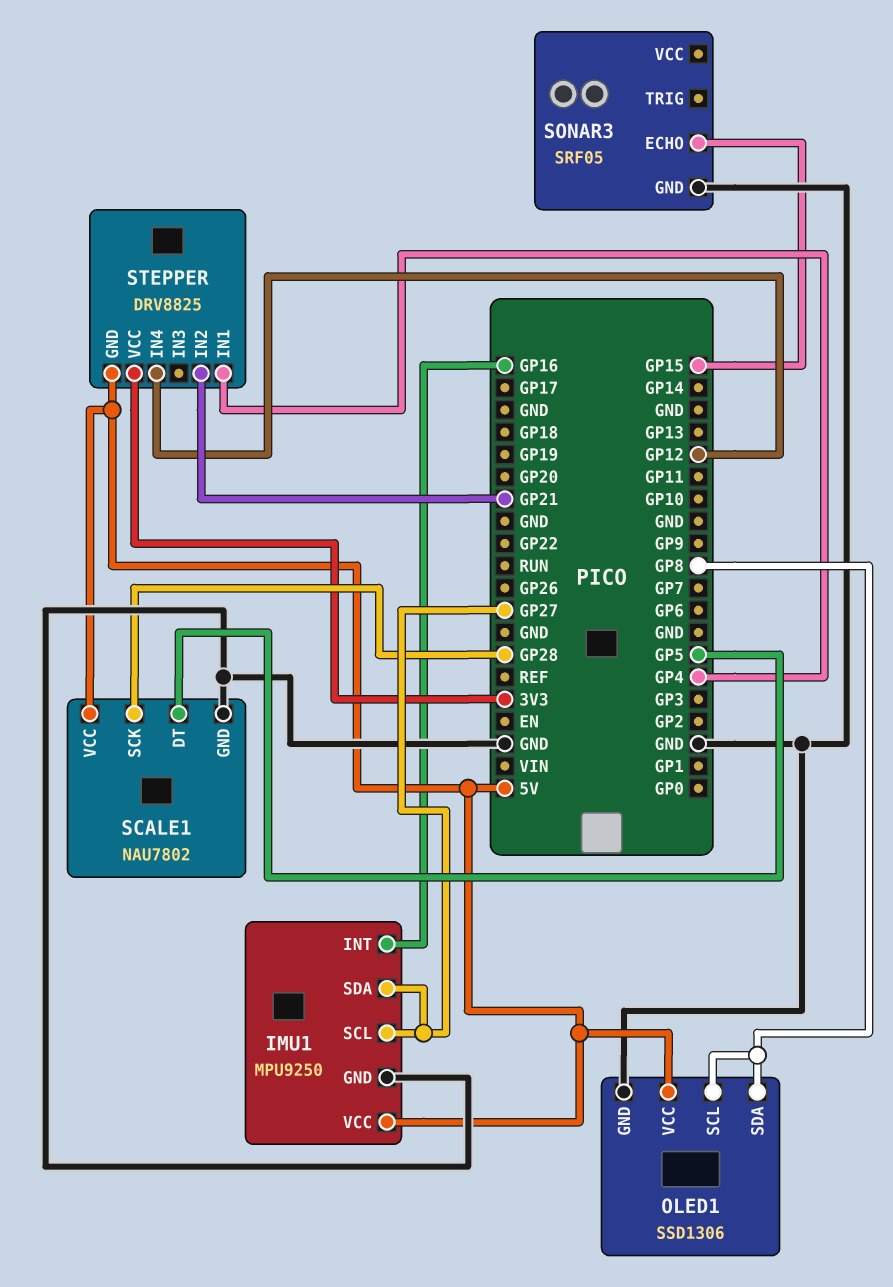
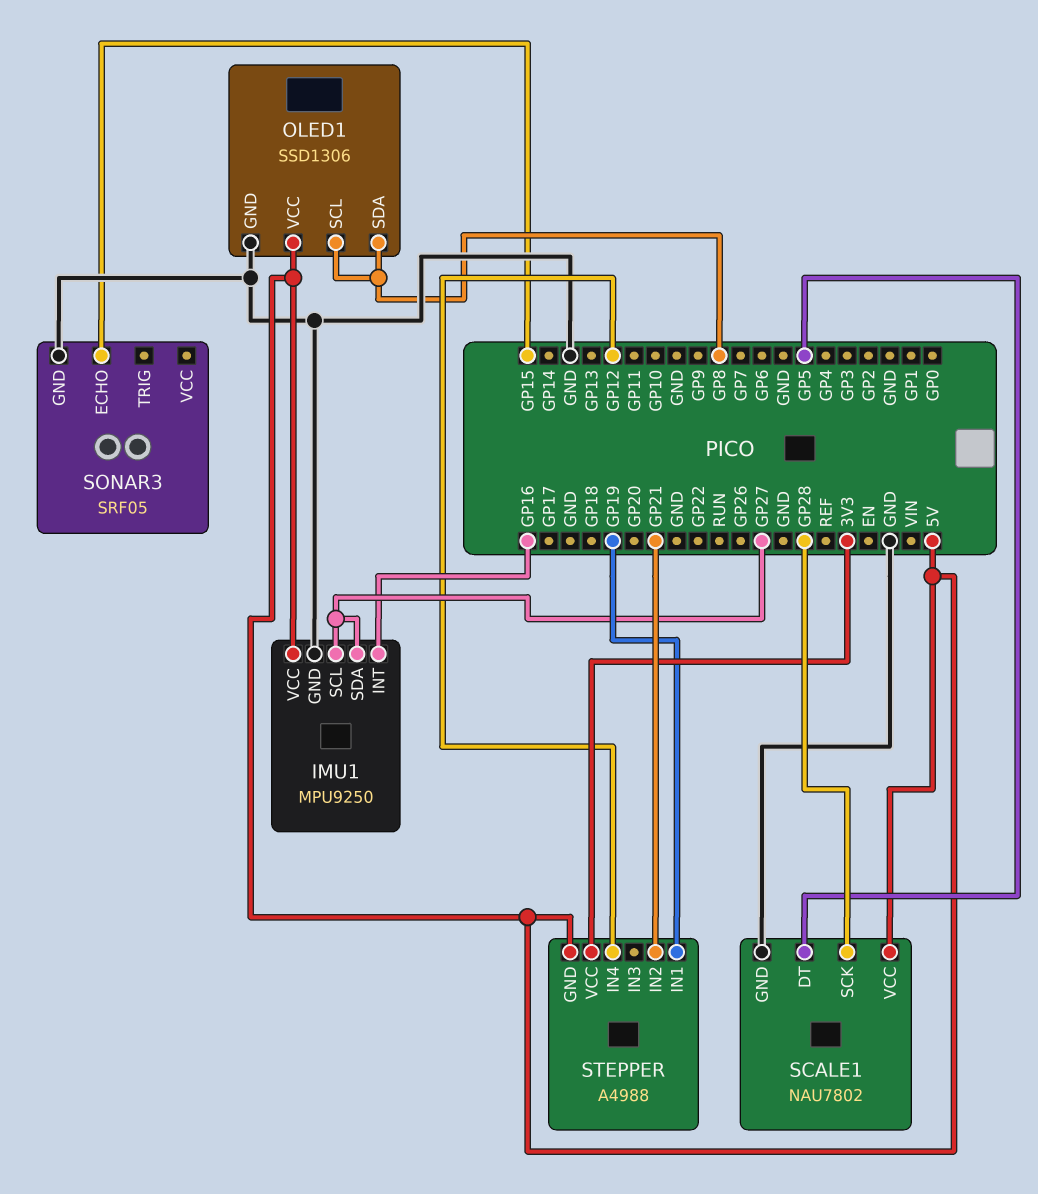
STEPPER: DRV8825 -> A4988
STEPPER pin IN1: GP4 -> GP19

